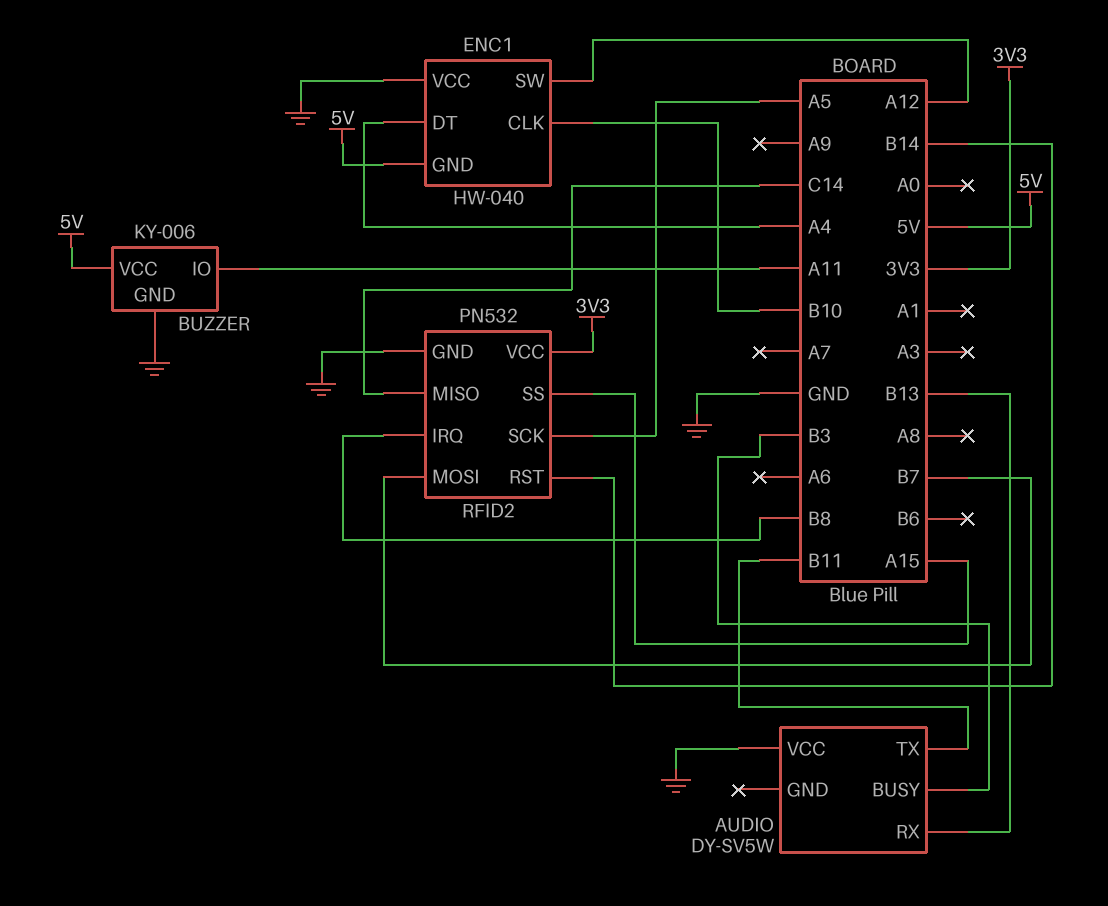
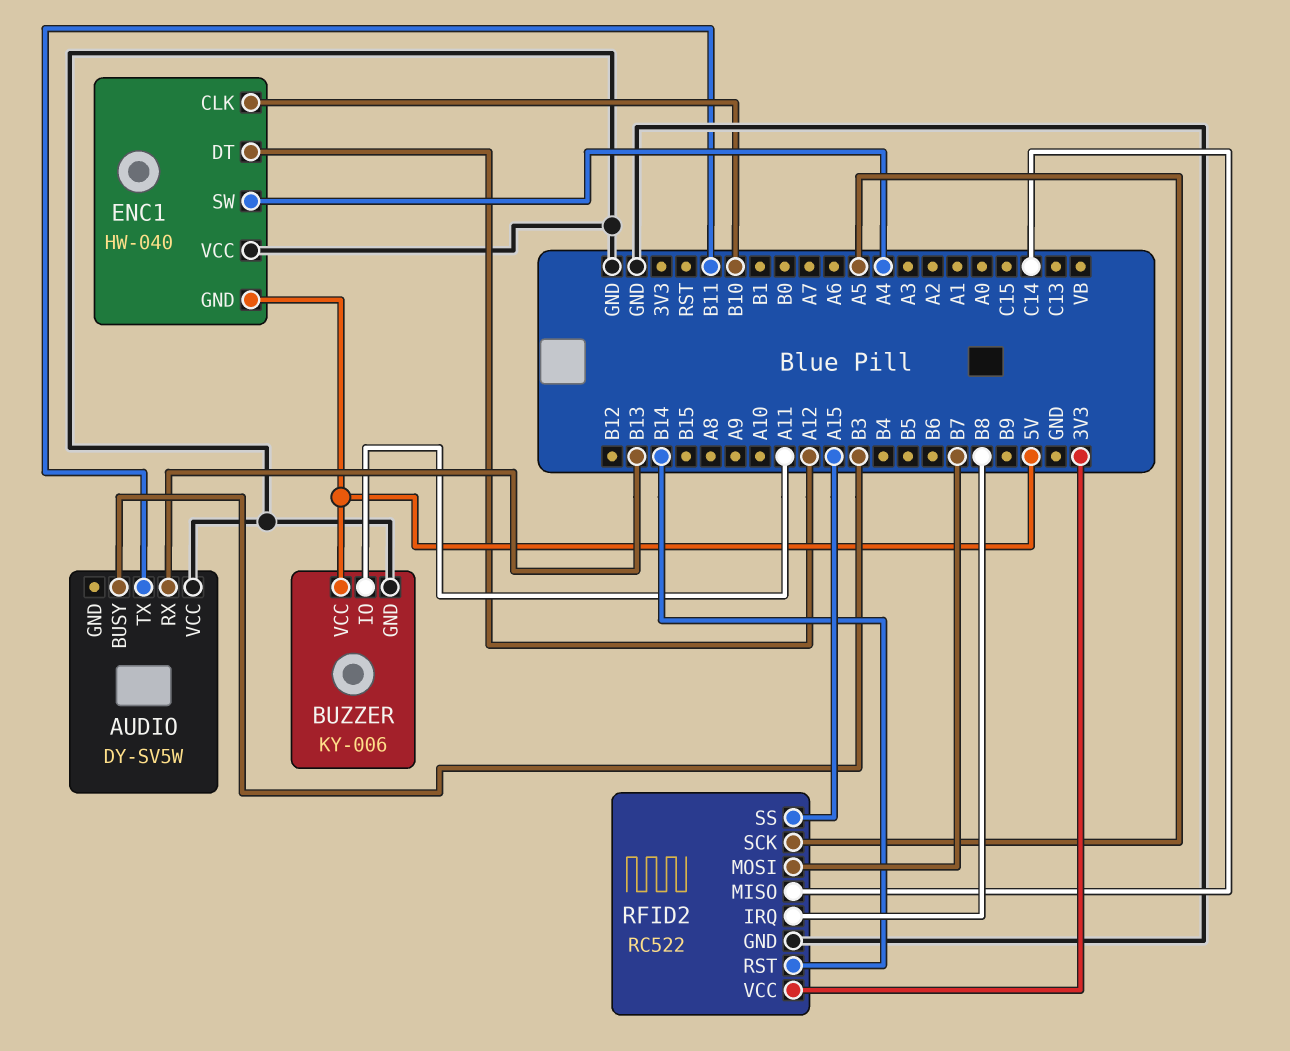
ENC1 pin DT: A4 -> A12
ENC1 pin SW: A12 -> A4
RFID2: PN532 -> RC522

